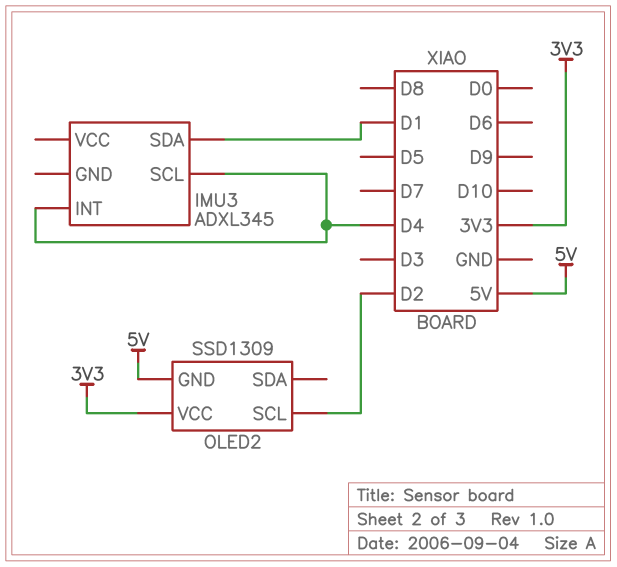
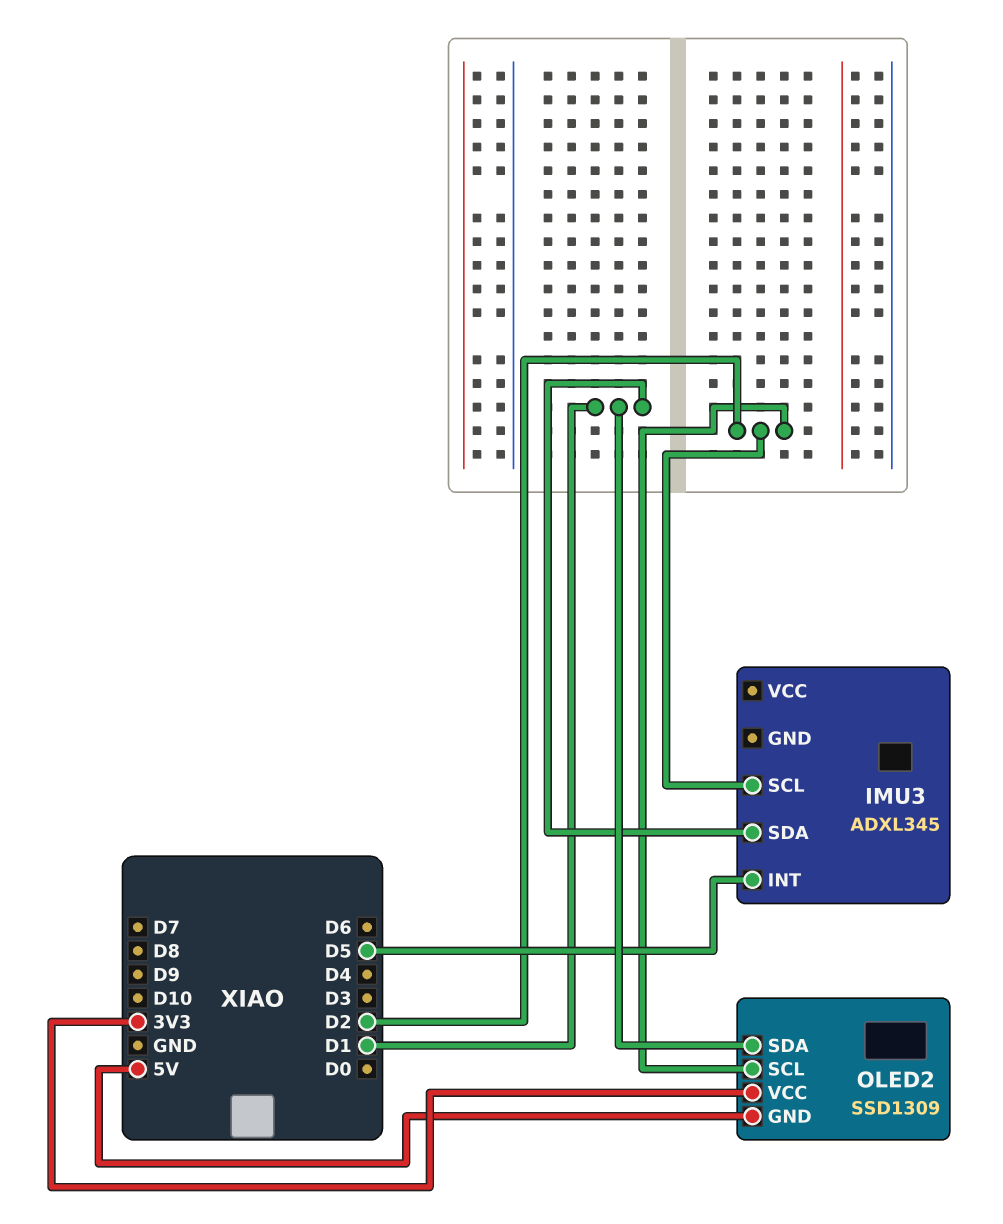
IMU3 pin INT: D4 -> D5
IMU3 pin SCL: D4 -> D2
OLED2 pin SDA: none -> D1

